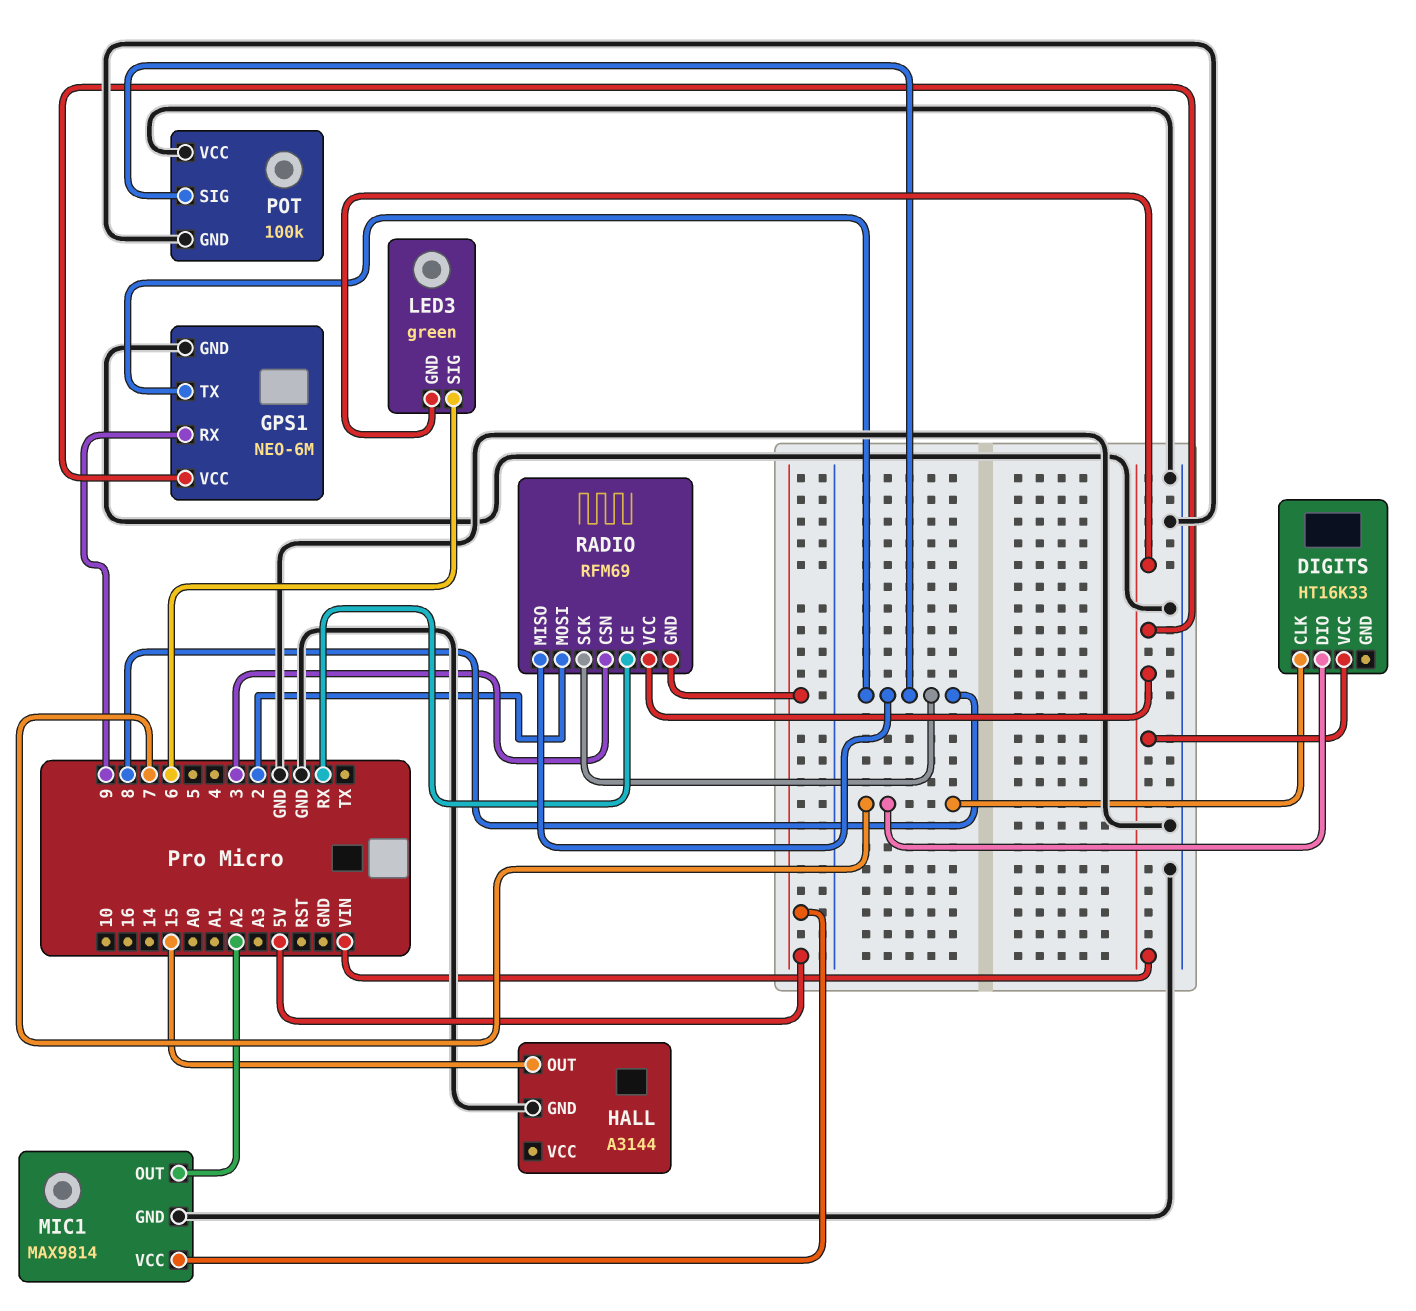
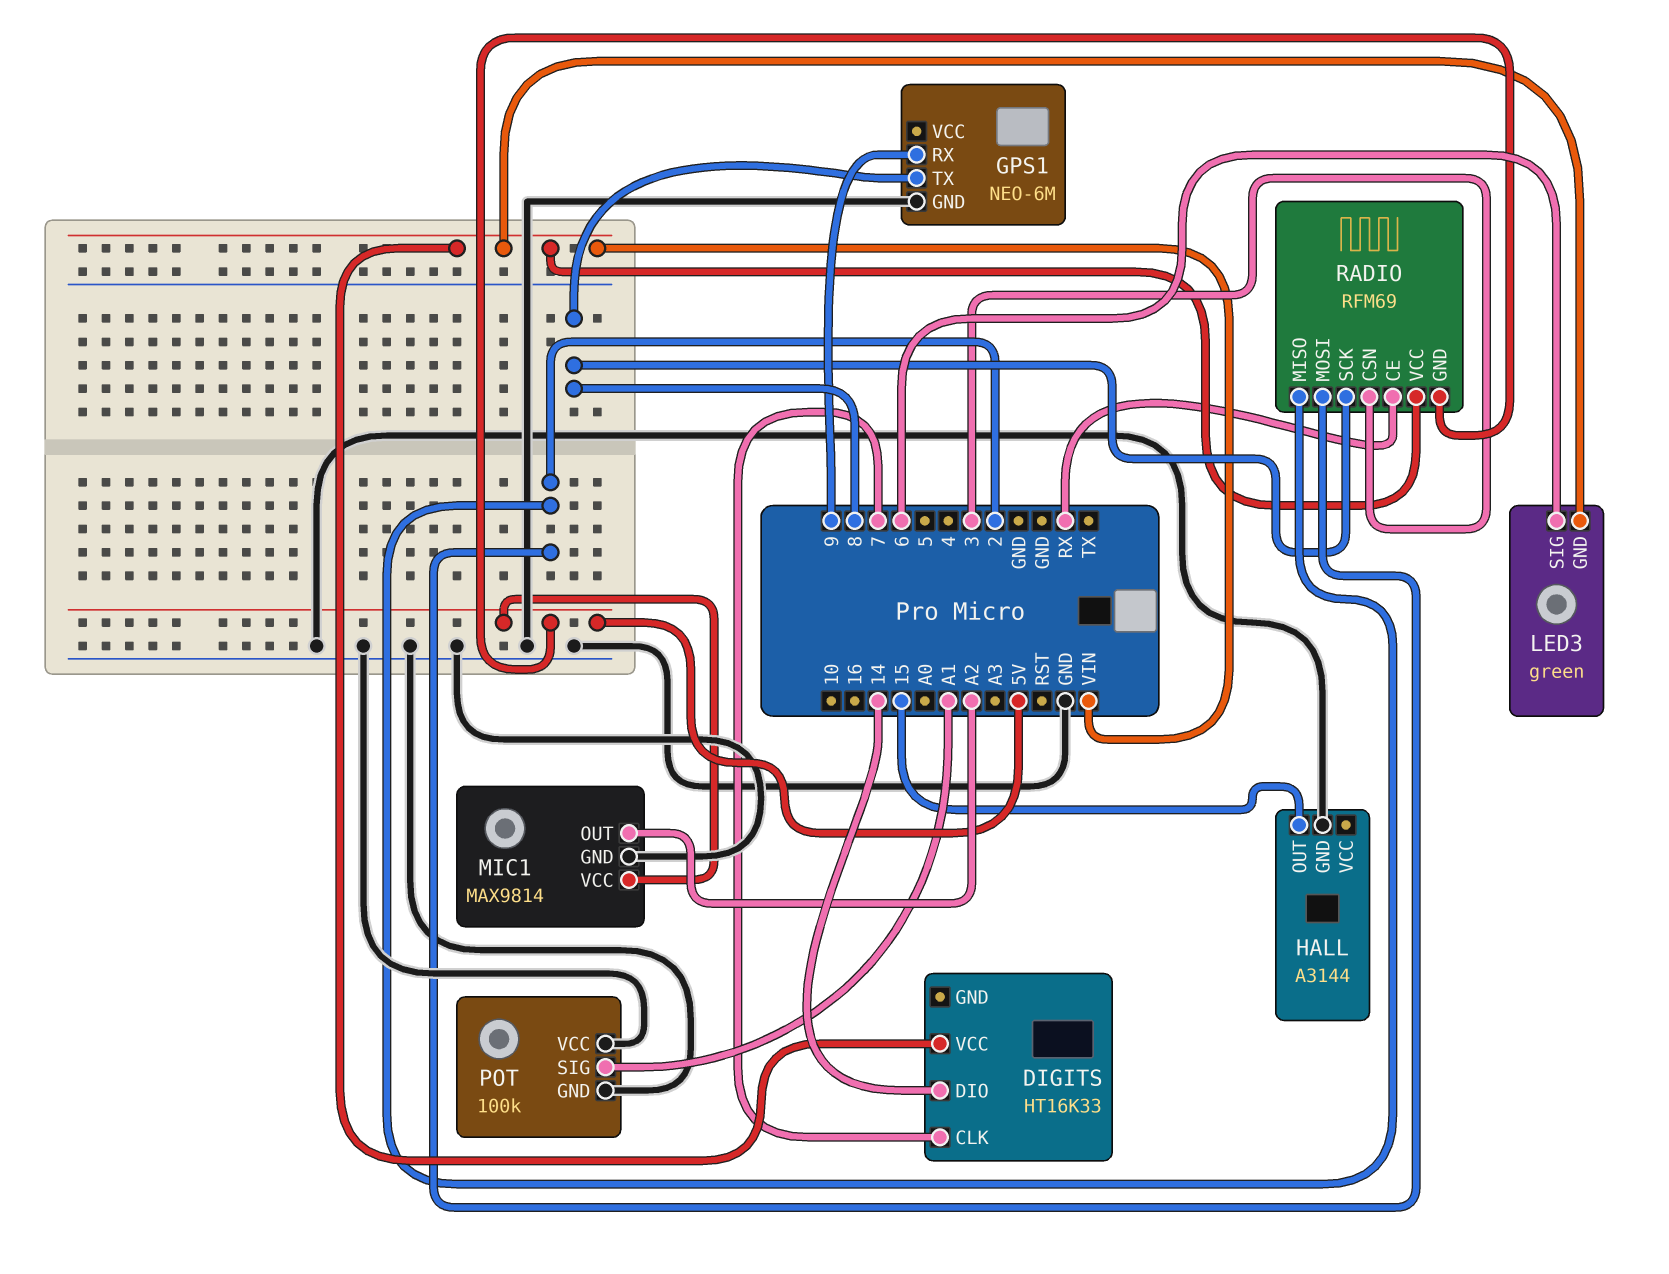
DIGITS pin DIO: 7 -> 14
GPS1 pin VCC: VIN -> none
POT pin SIG: 8 -> A1
RADIO pin MISO: 8 -> 2

